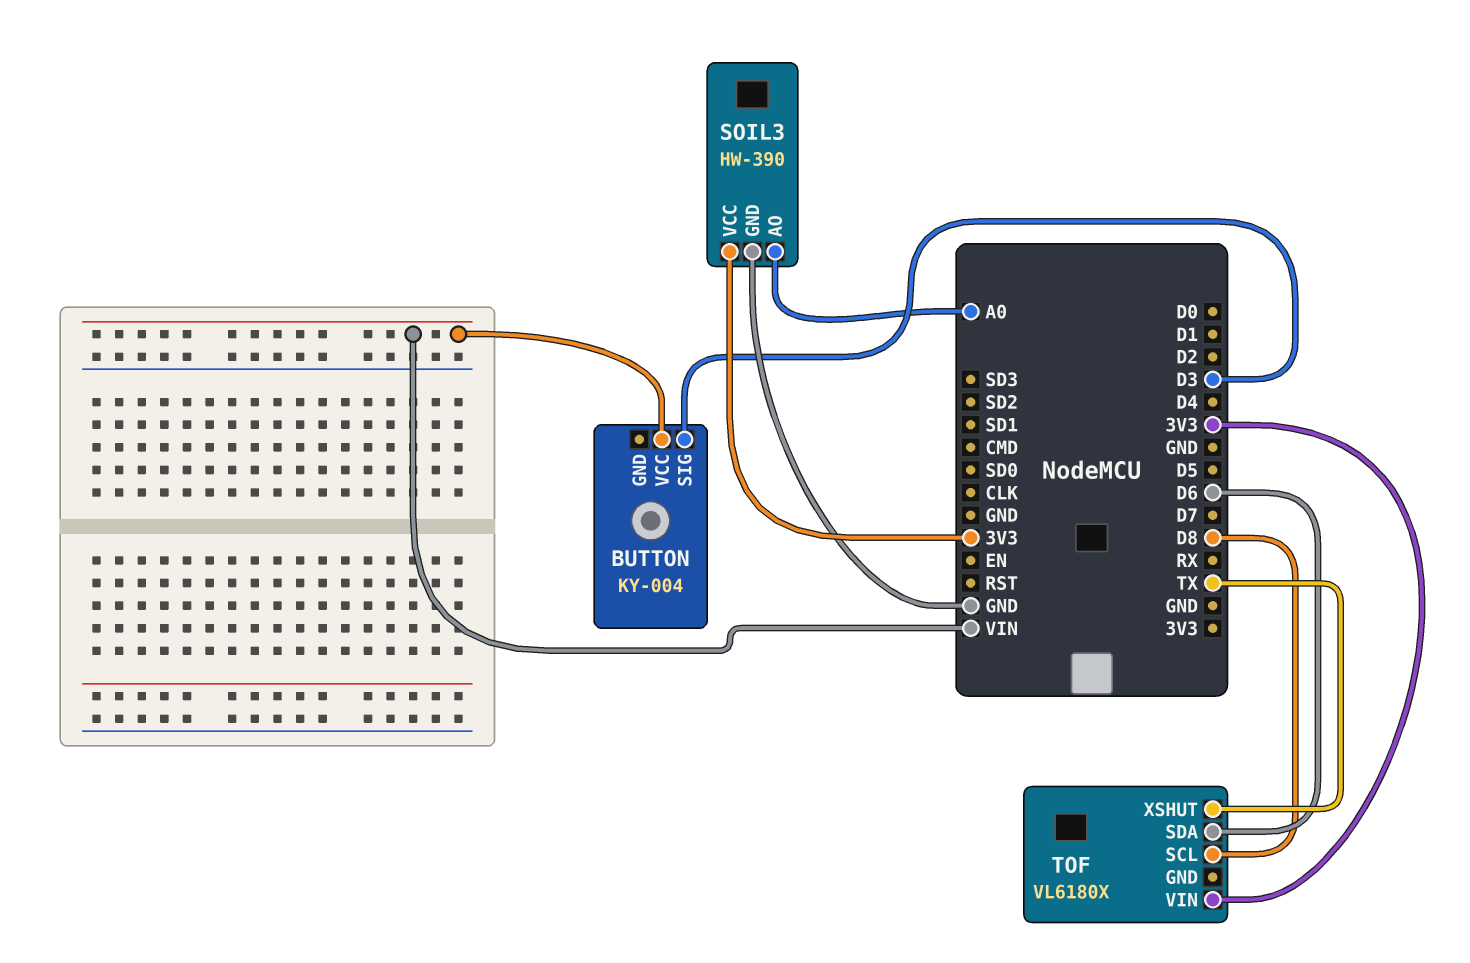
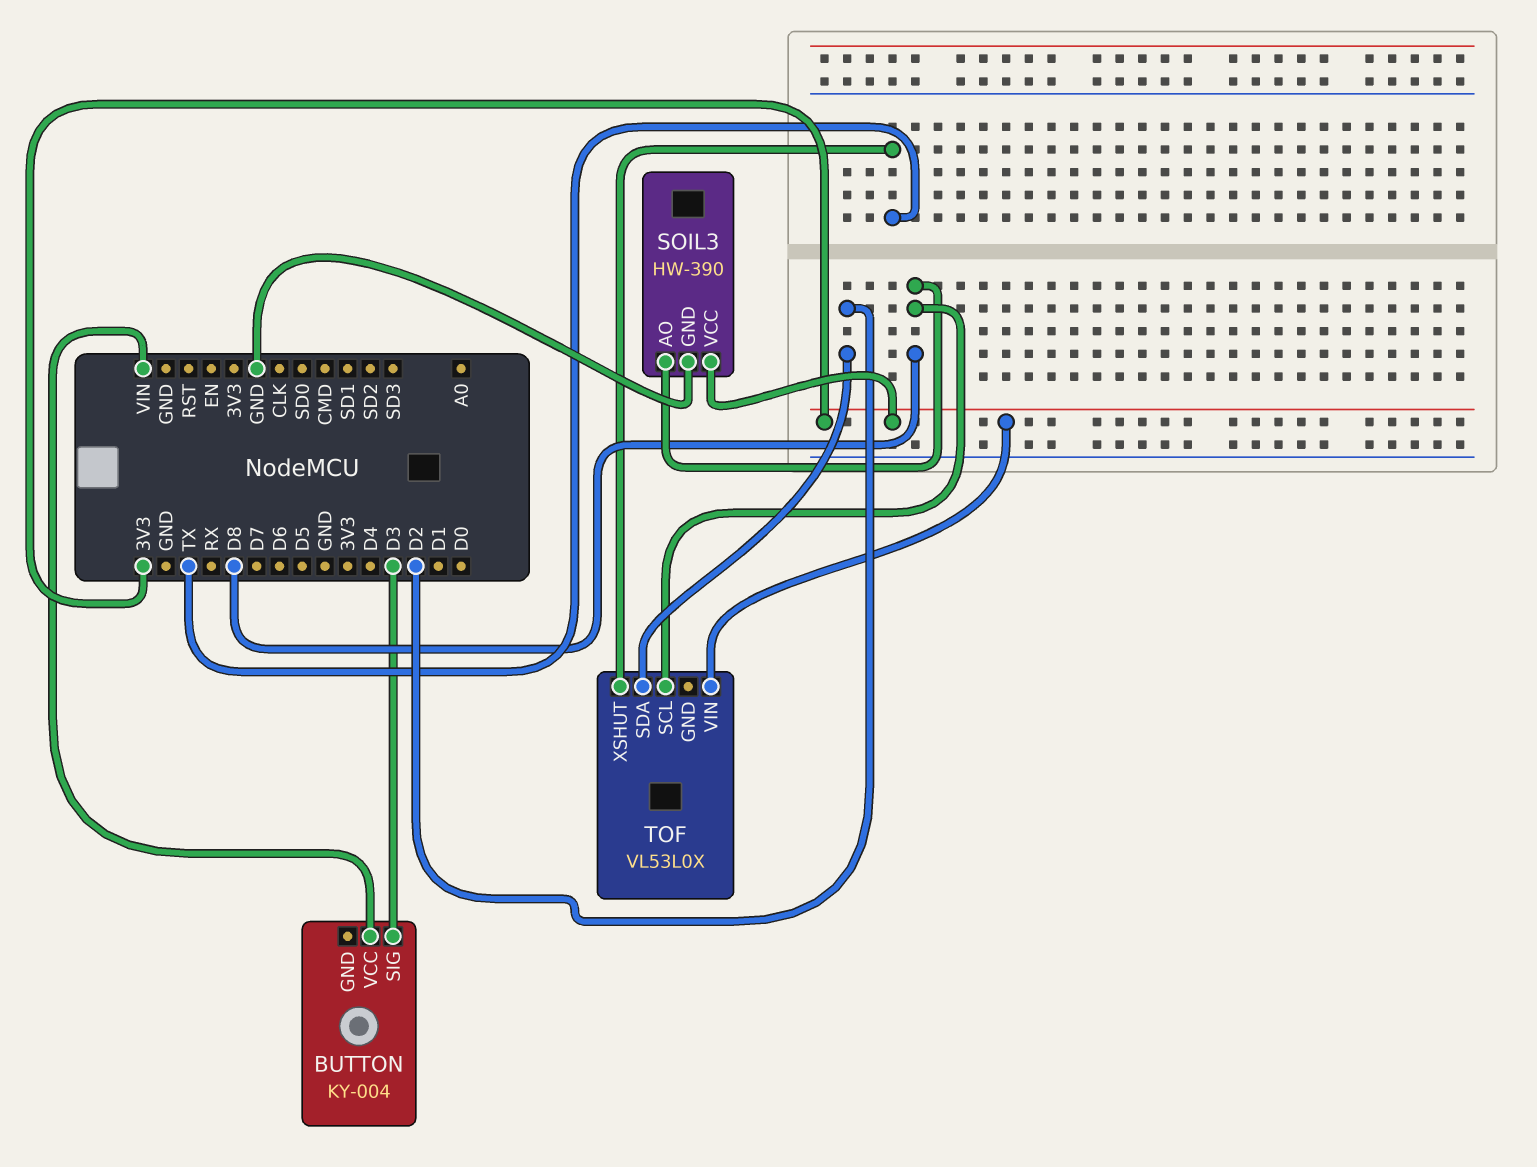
SOIL3 pin AO: A0 -> D8
TOF: VL6180X -> VL53L0X
TOF pin SDA: D6 -> D2

